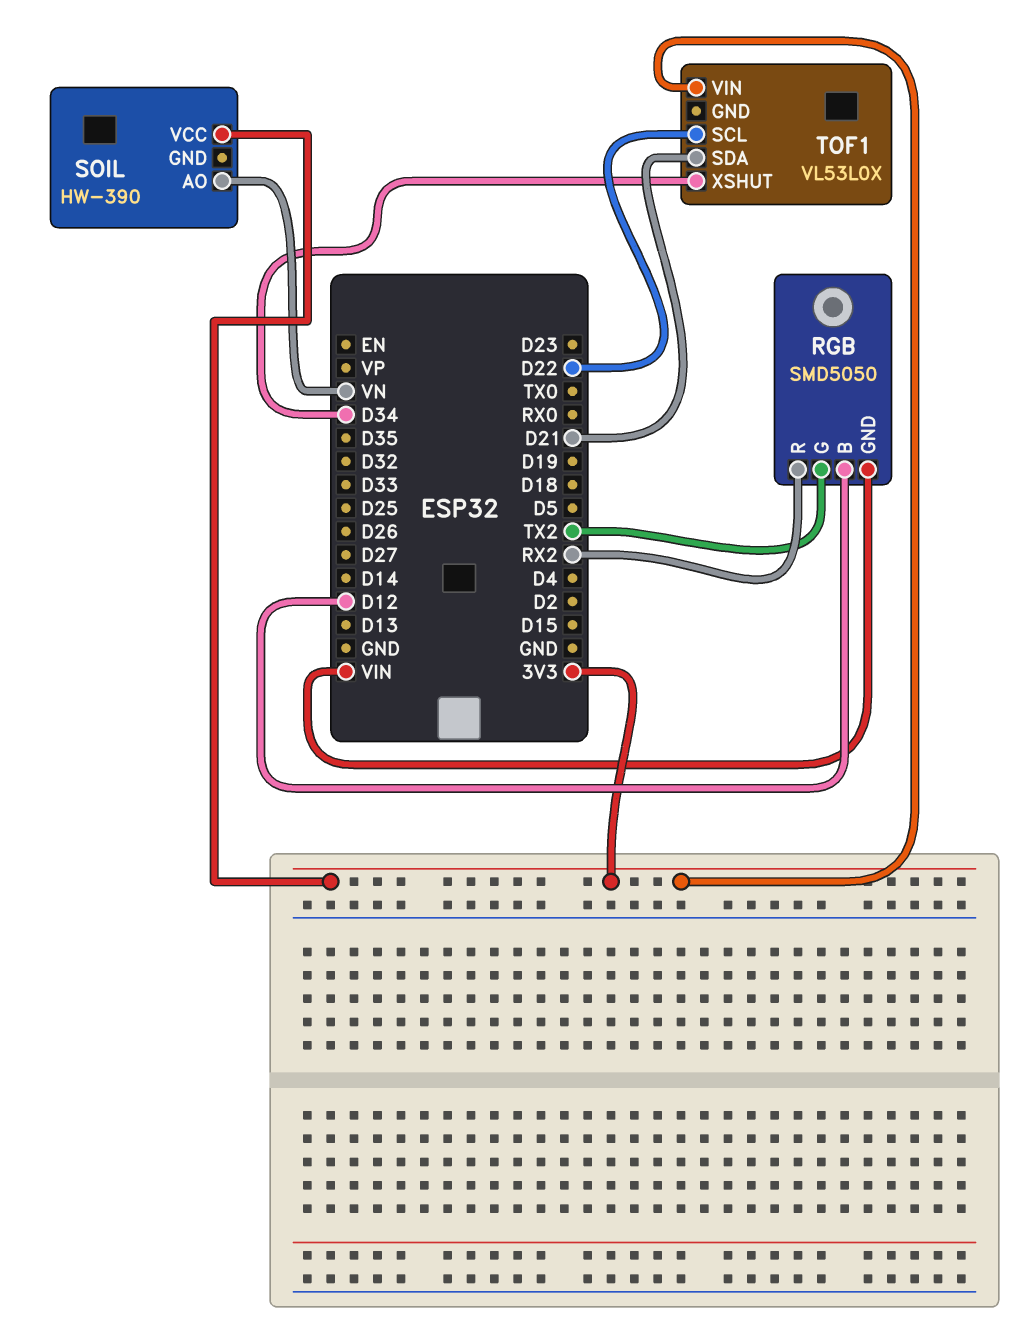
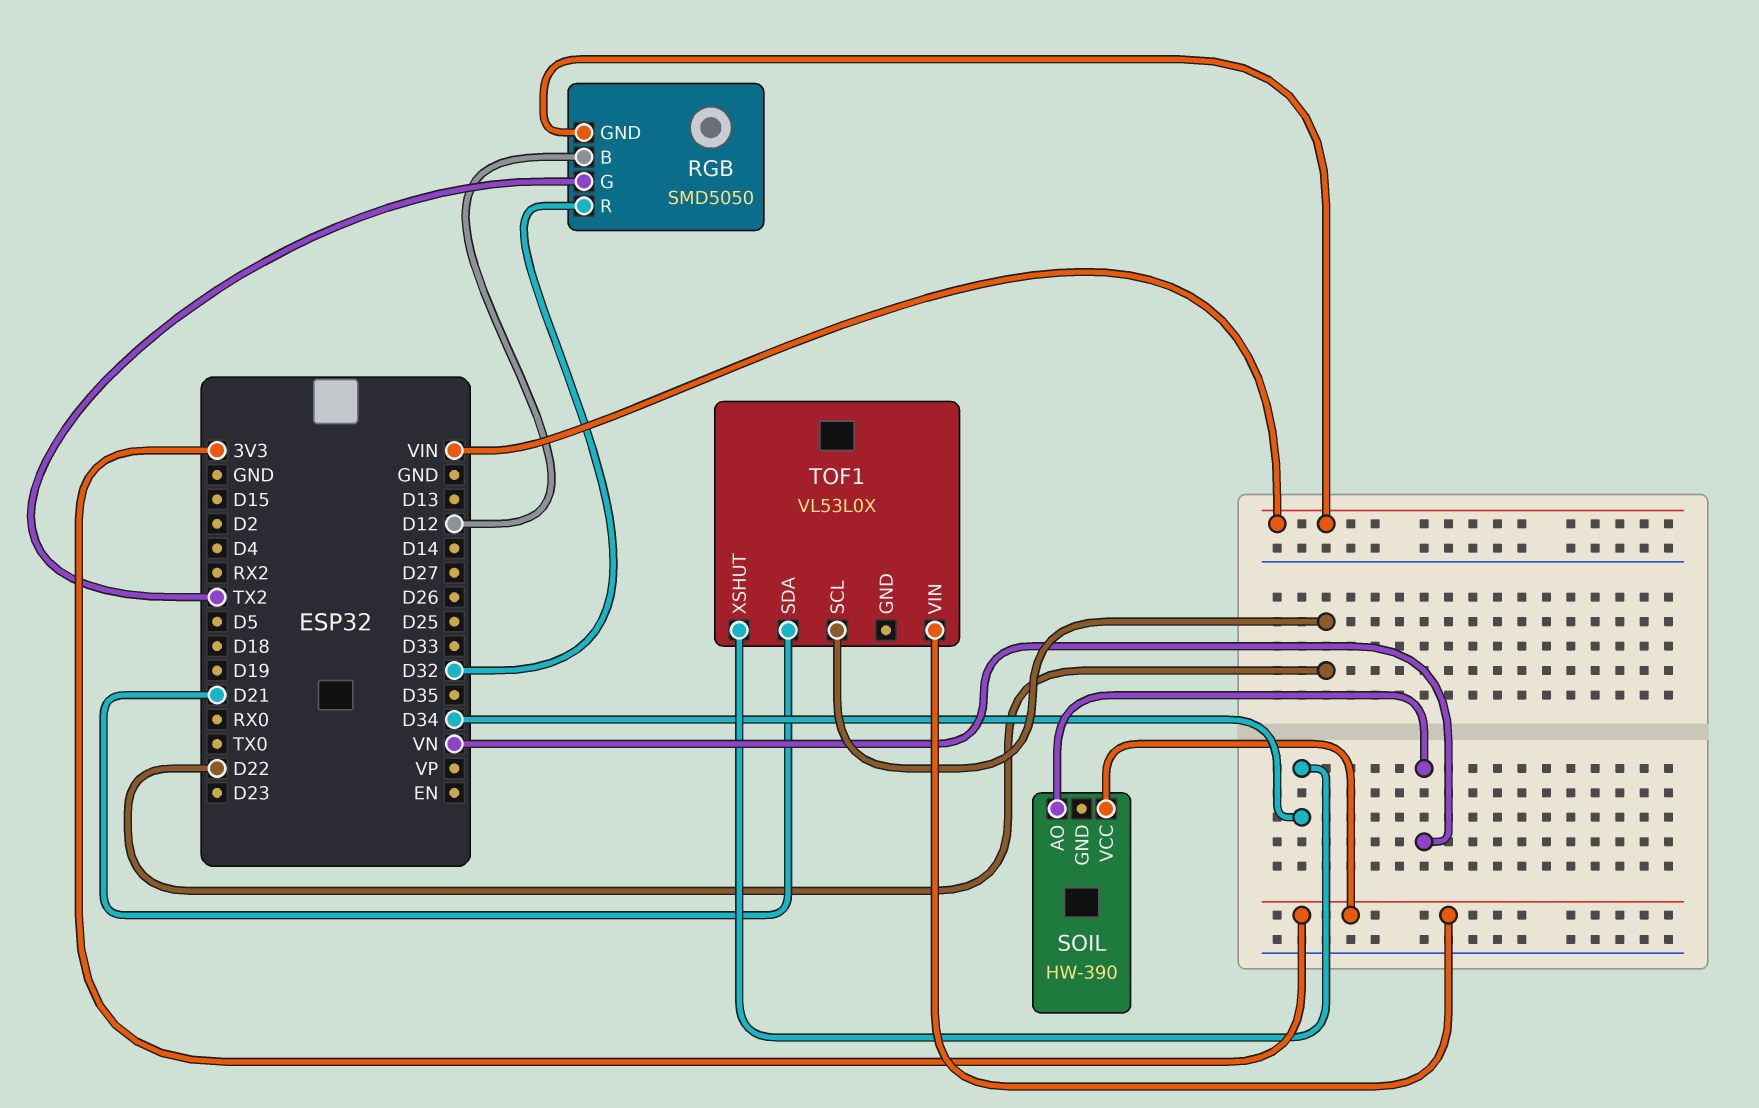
RGB pin R: RX2 -> D32

